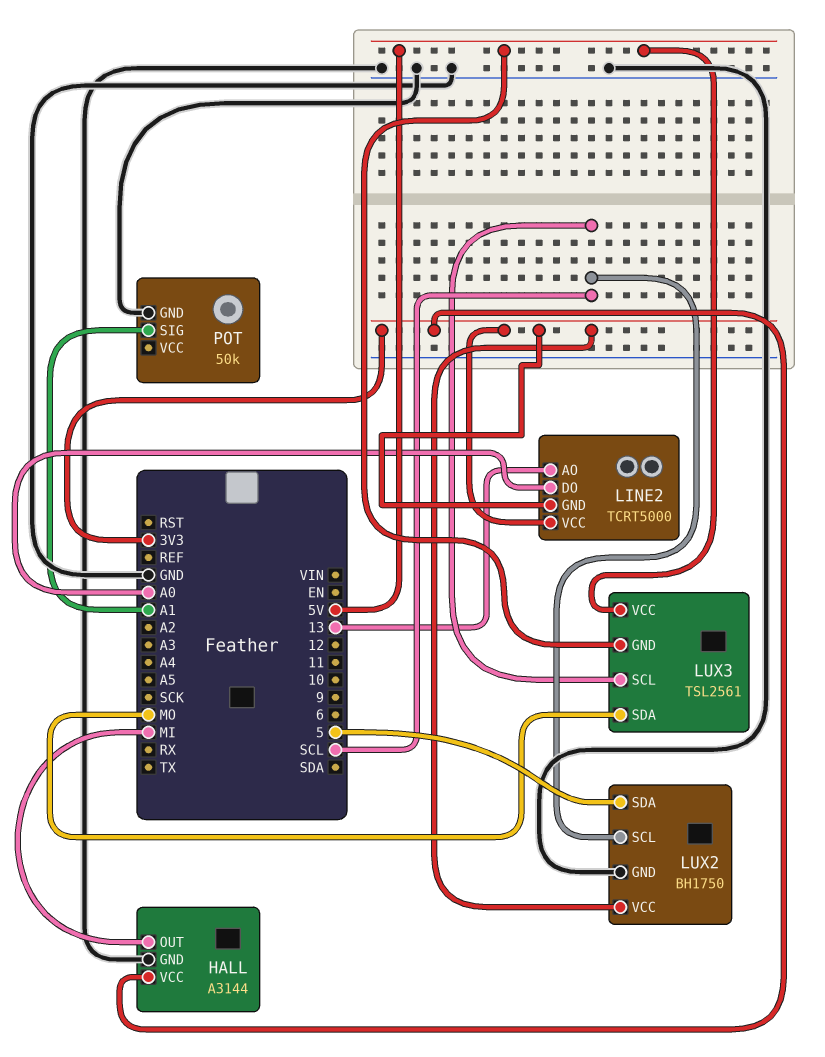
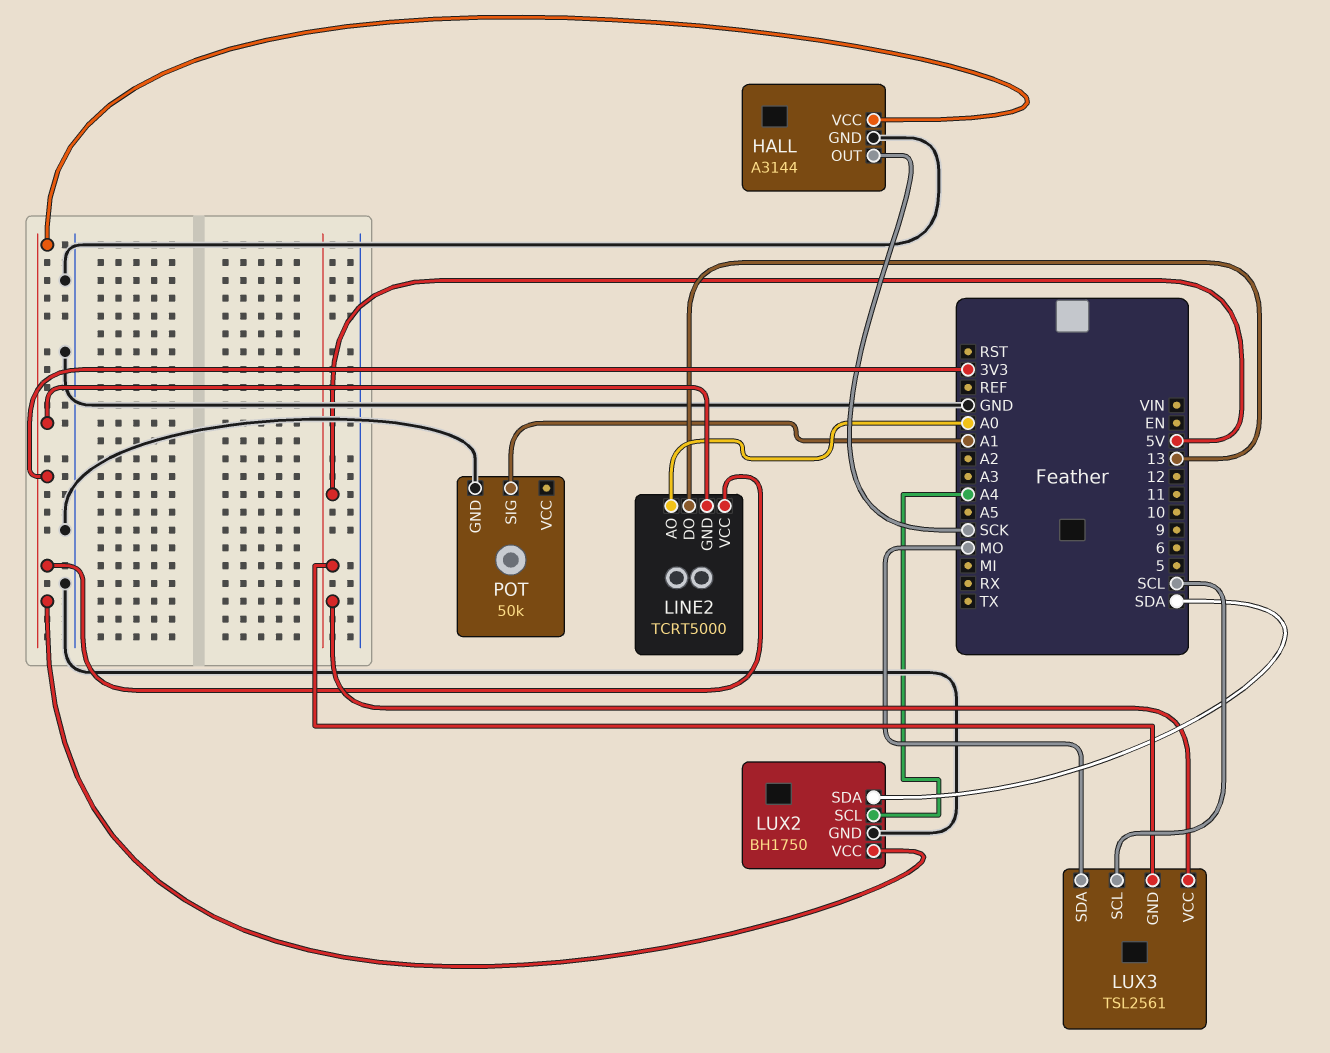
HALL pin OUT: MI -> SCK
LINE2 pin AO: 13 -> A0
LINE2 pin DO: A0 -> 13
LUX2 pin SCL: SCL -> A4
LUX2 pin SDA: 5 -> SDA

